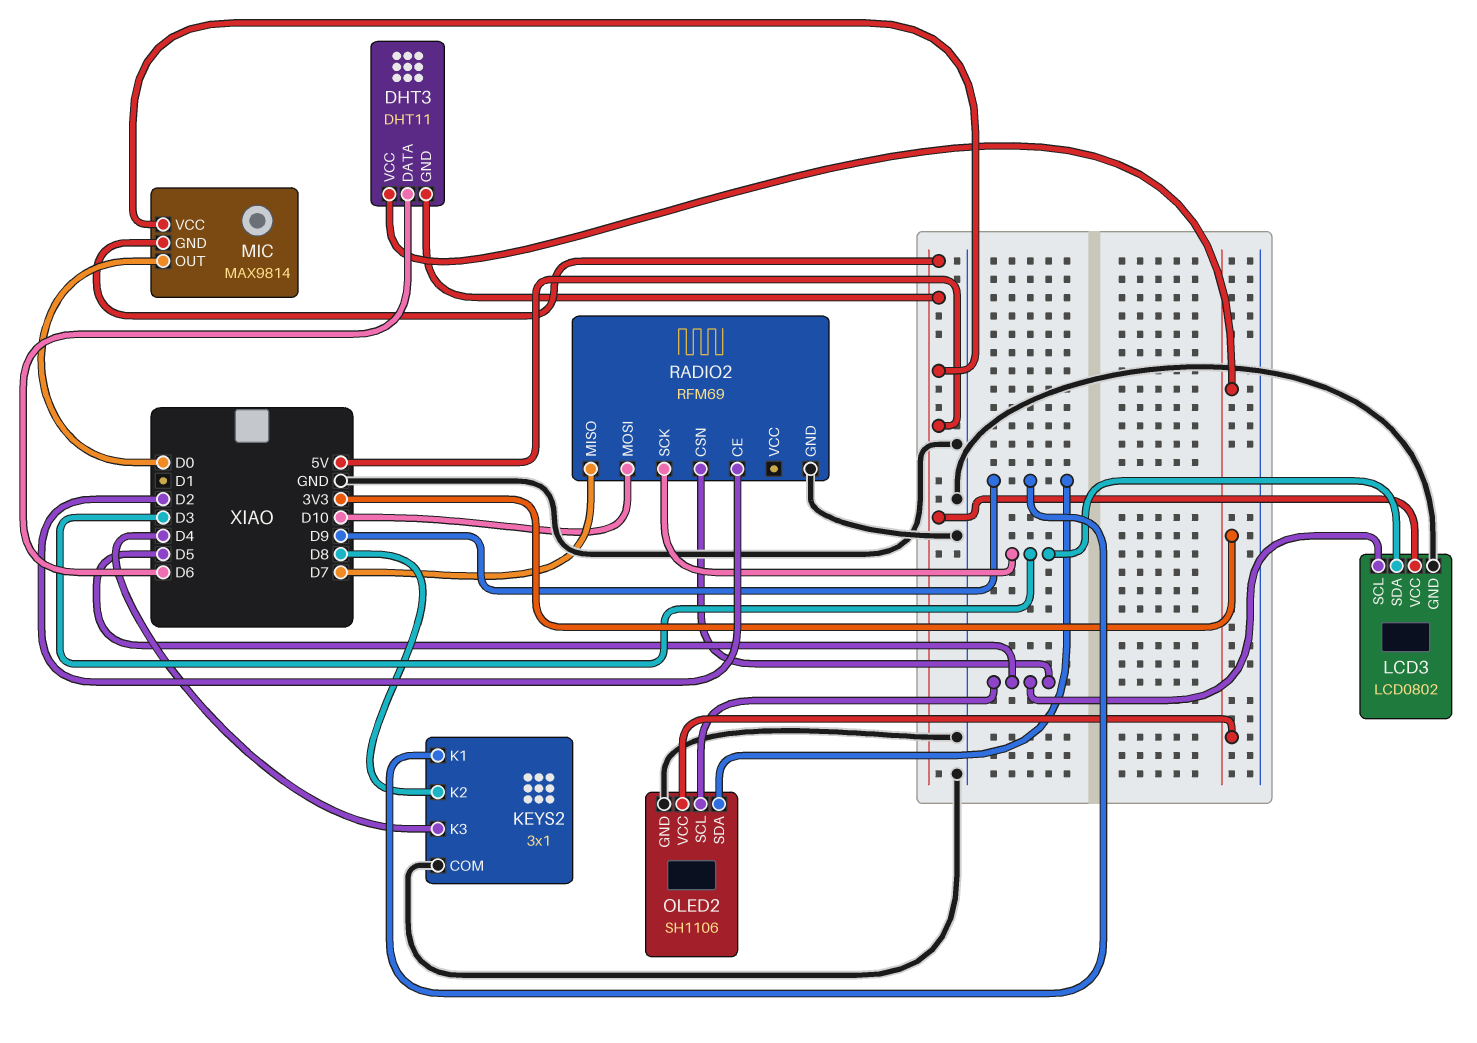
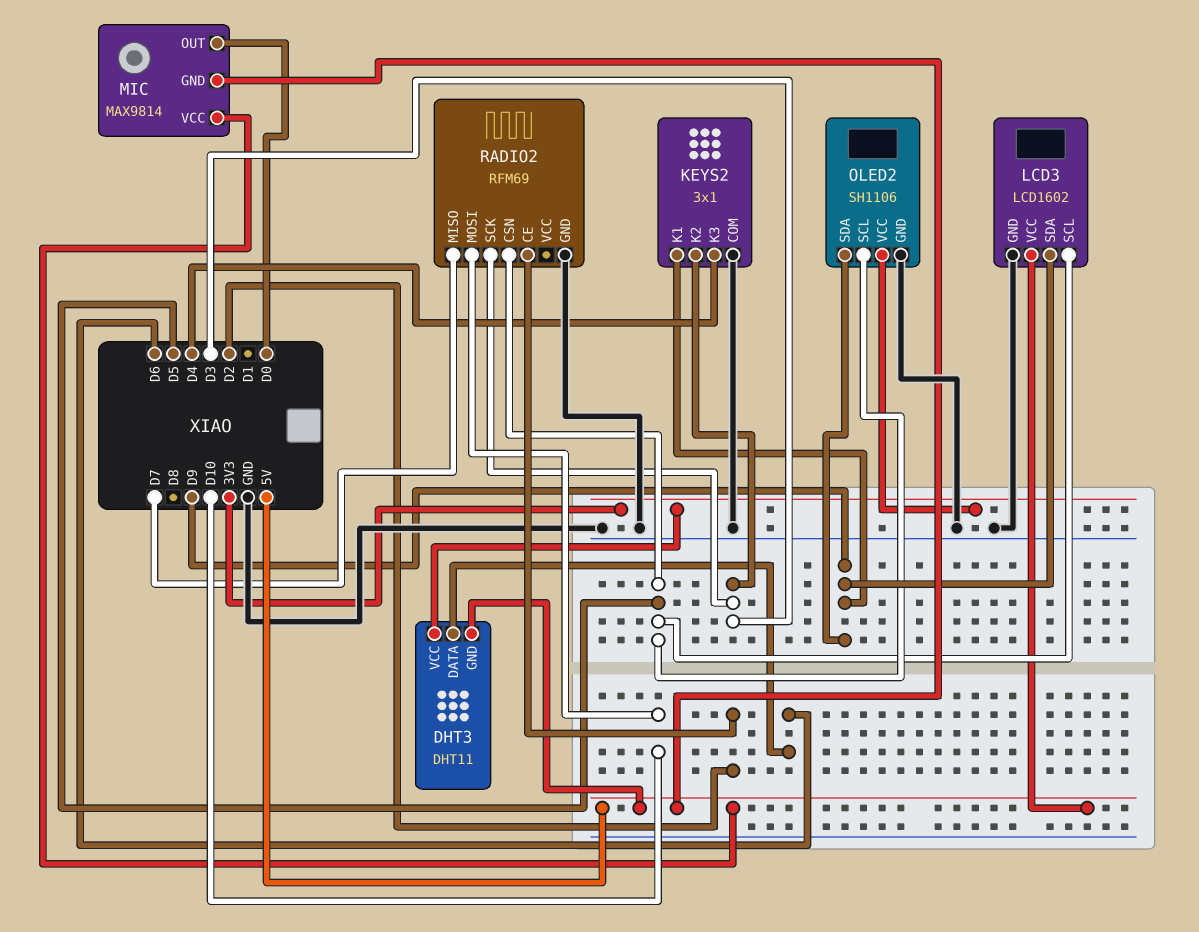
KEYS2 pin K2: D8 -> D3
LCD3: LCD0802 -> LCD1602
LCD3 pin SDA: D3 -> D9

